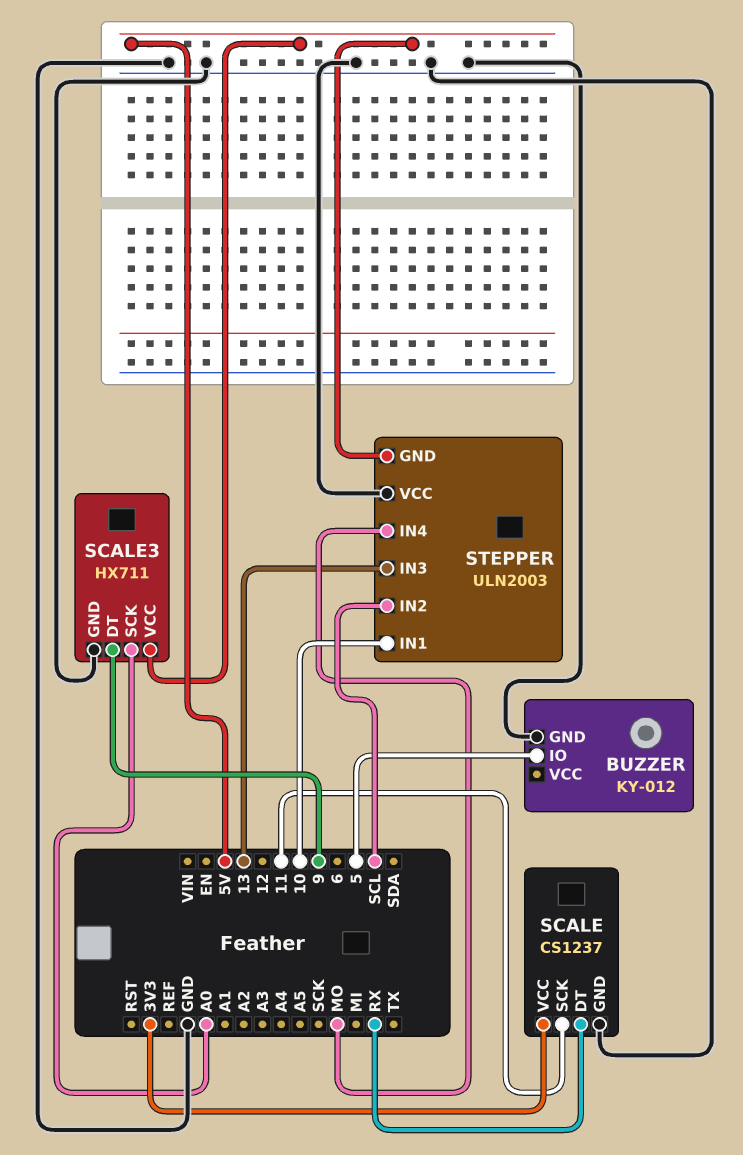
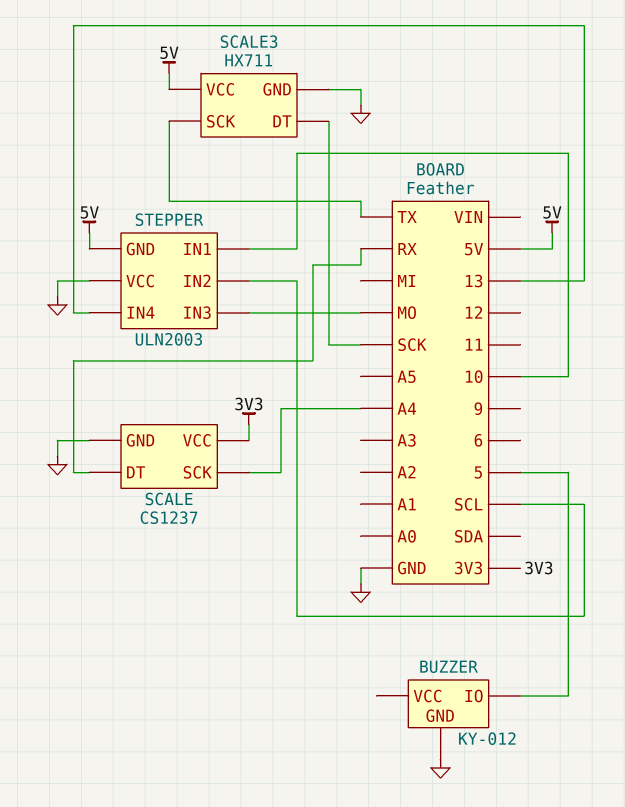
SCALE pin SCK: 11 -> A4
SCALE3 pin DT: 9 -> SCK
SCALE3 pin SCK: A0 -> TX
STEPPER pin IN3: 13 -> MO
STEPPER pin IN4: MO -> 13

